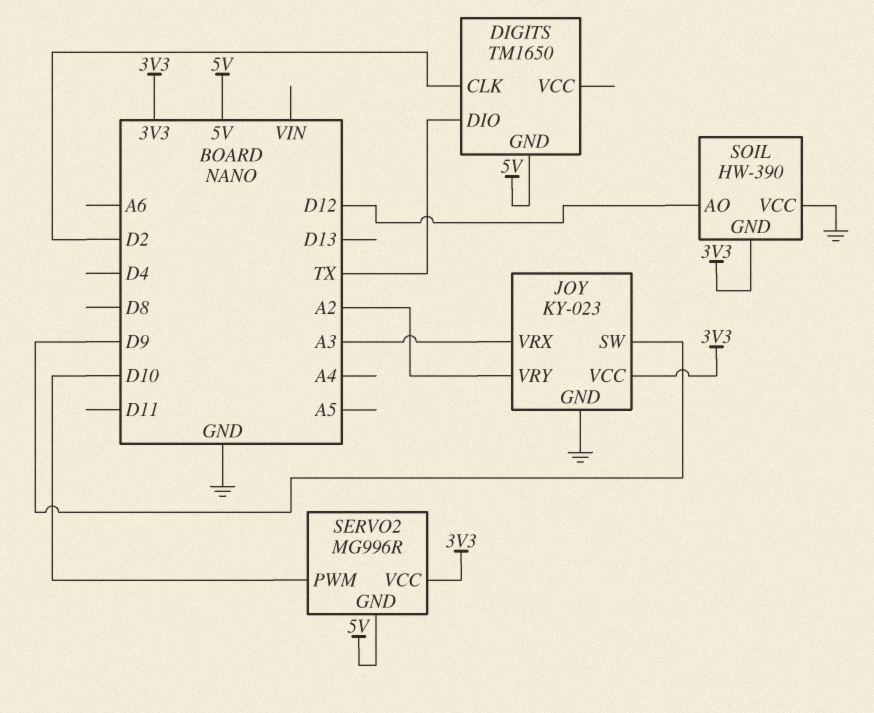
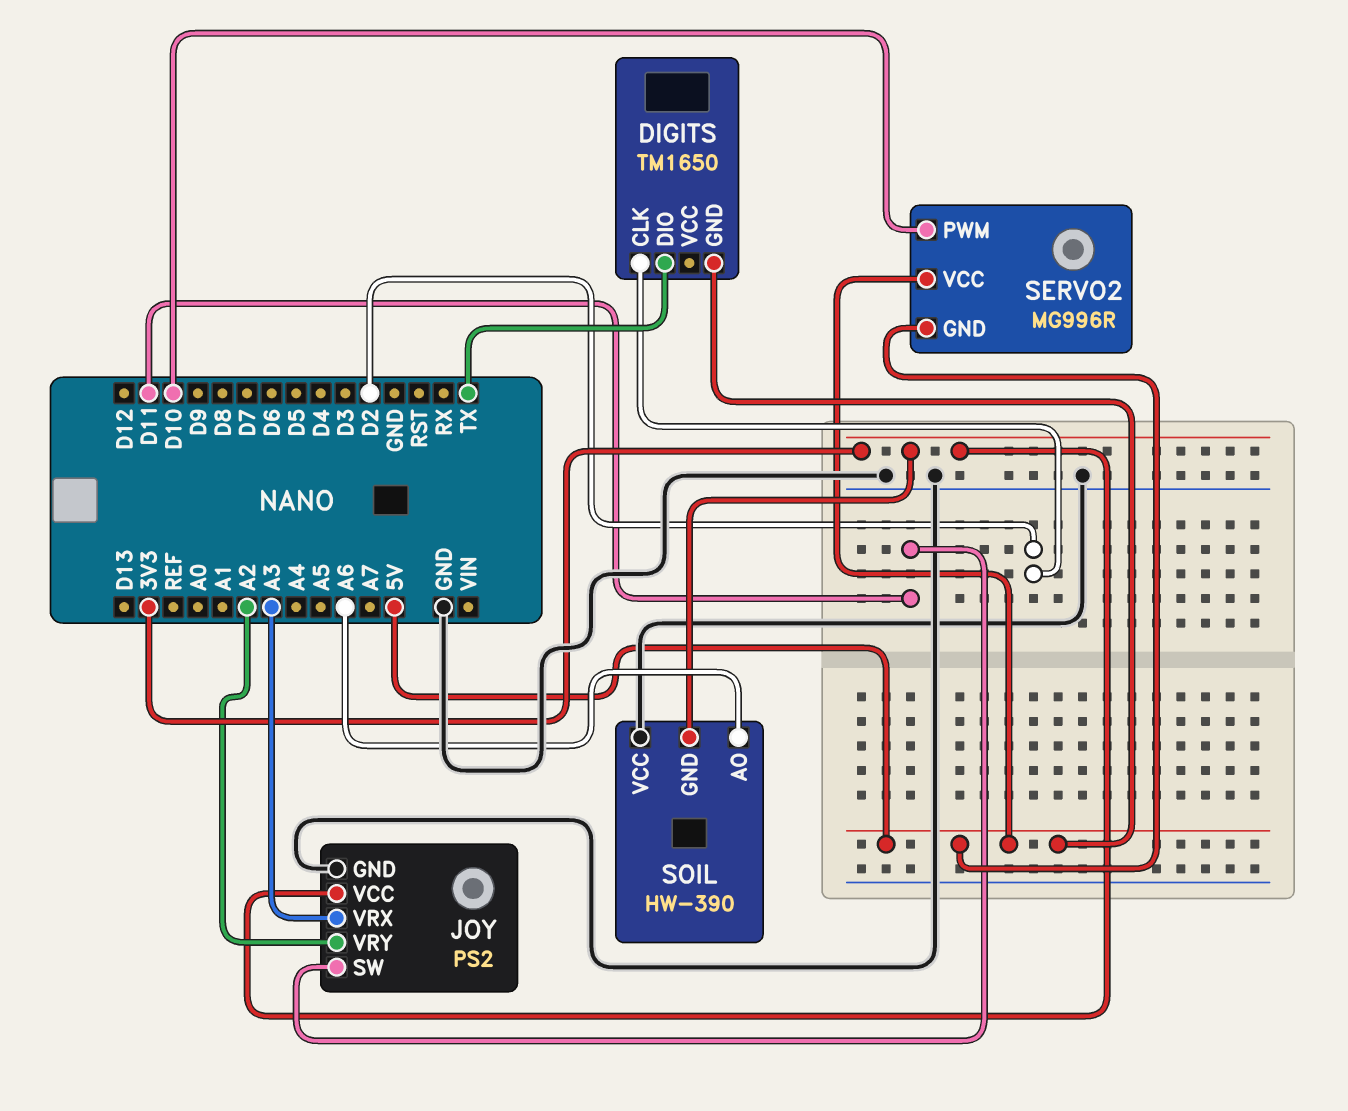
JOY: KY-023 -> PS2
JOY pin SW: D9 -> D11
SERVO2 pin VCC: 3V3 -> 5V
SOIL pin AO: D12 -> A6

